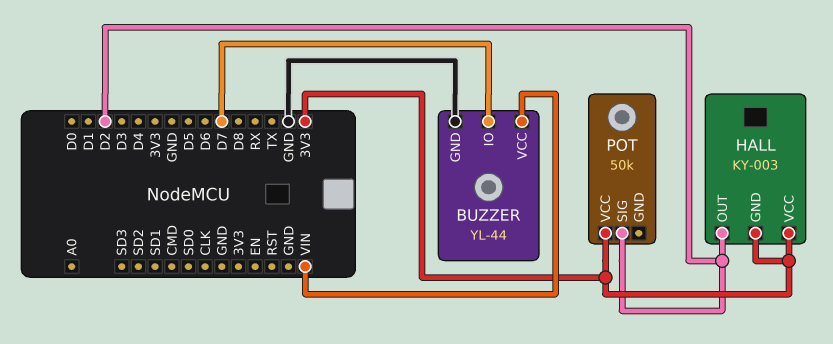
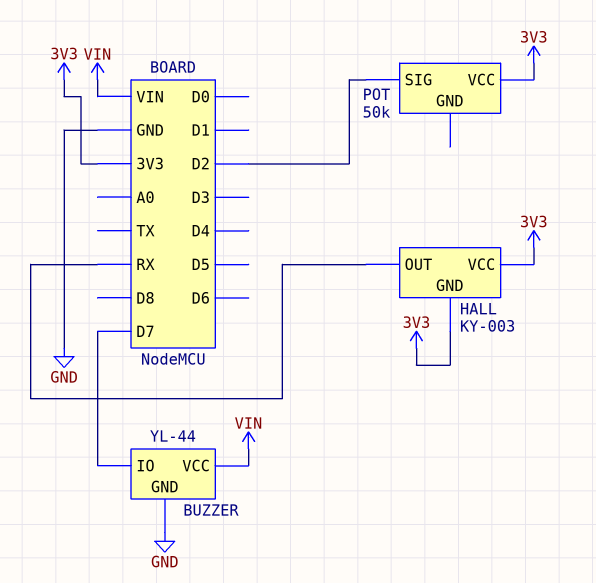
HALL pin OUT: D2 -> RX

